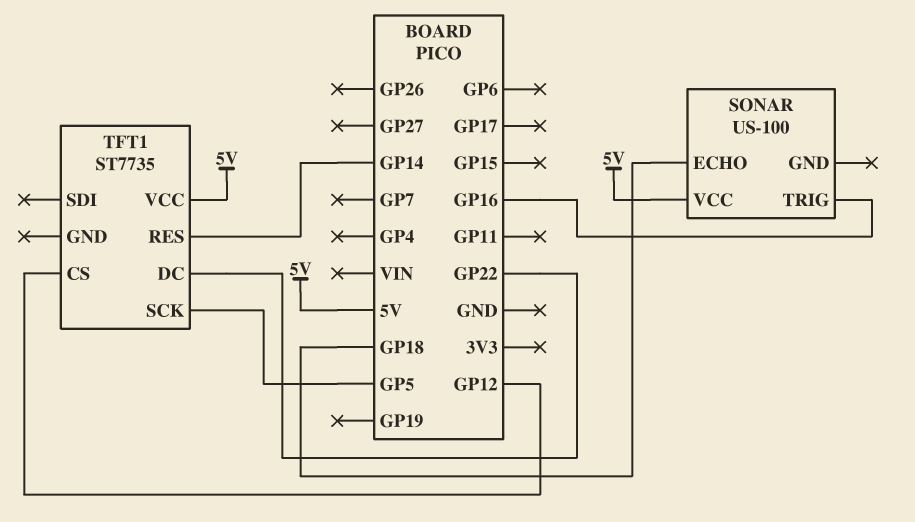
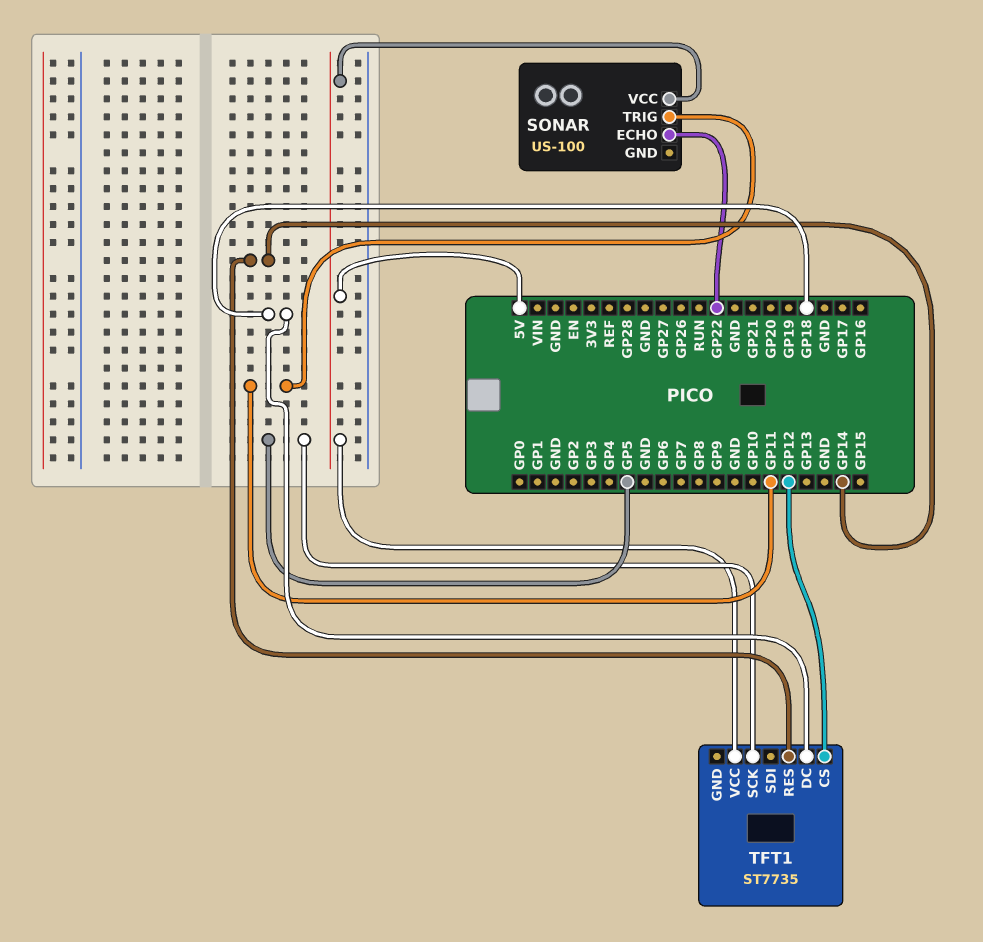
SONAR pin ECHO: GP18 -> GP22
SONAR pin TRIG: GP16 -> GP11
TFT1 pin DC: GP22 -> GP18

